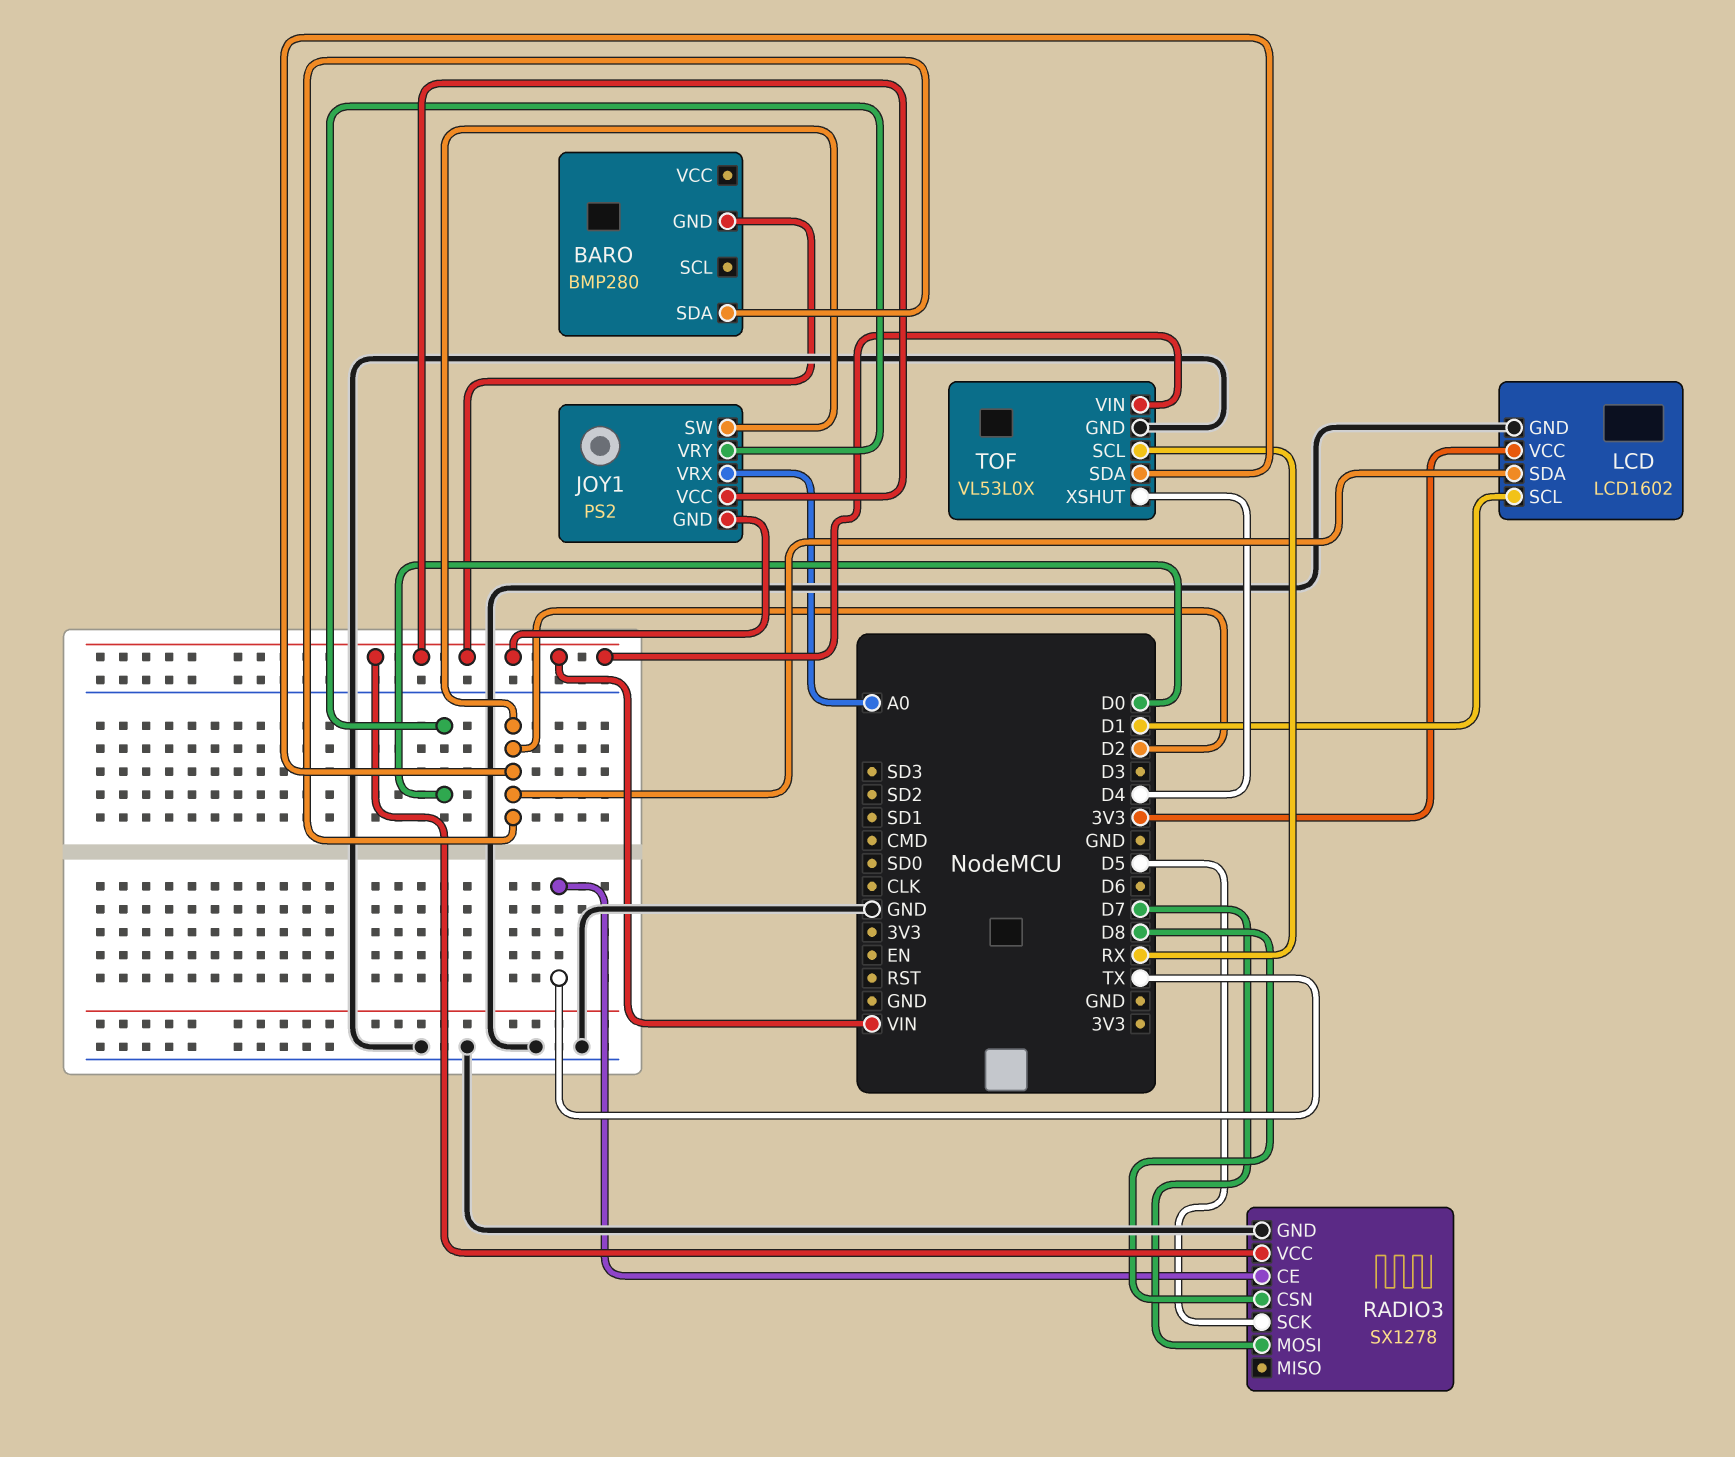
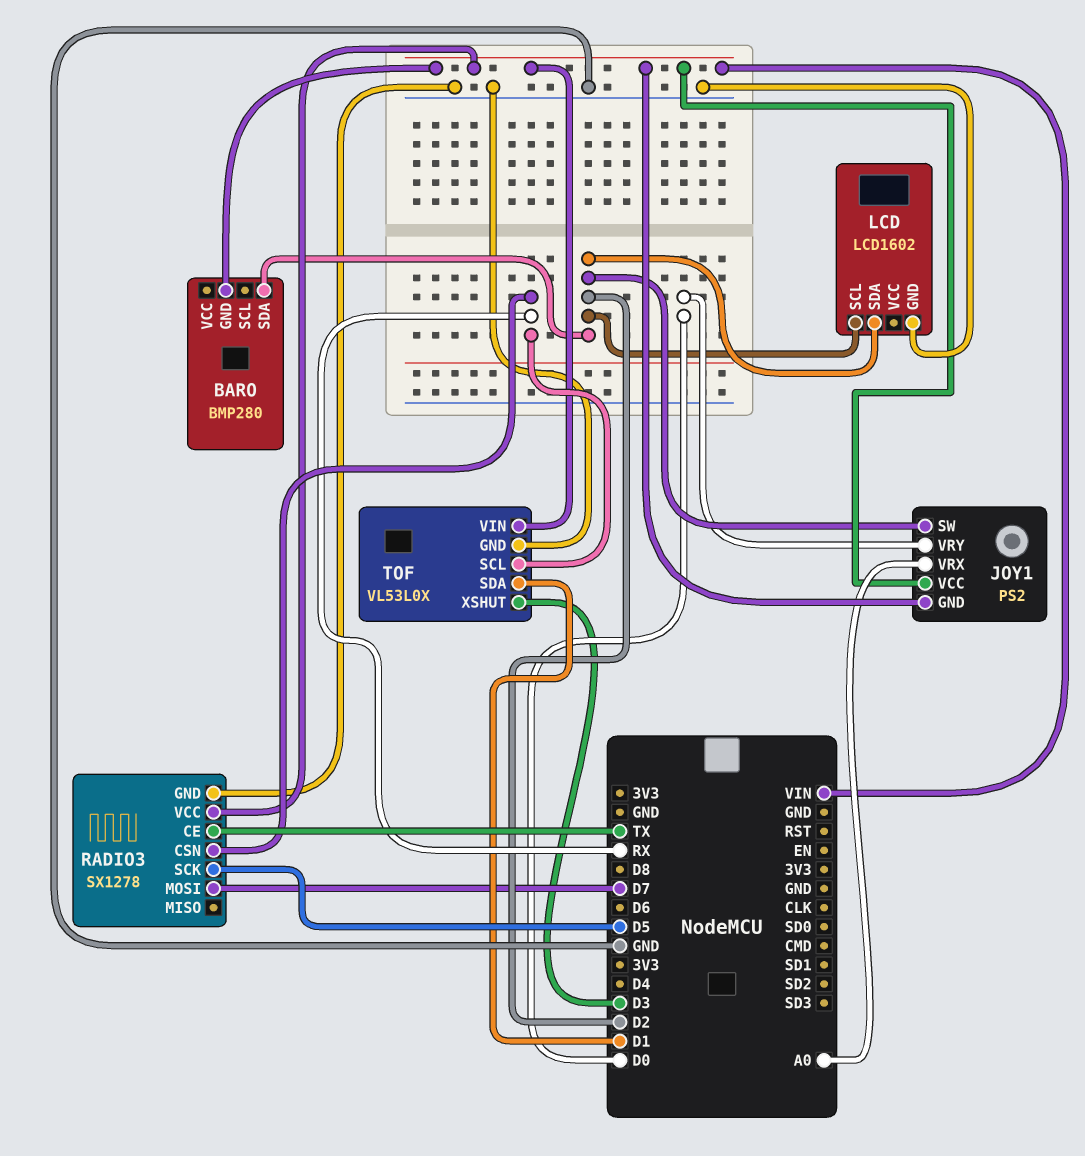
LCD pin SCL: D1 -> D2
LCD pin VCC: 3V3 -> none
RADIO3 pin CSN: D8 -> RX
TOF pin SDA: D2 -> D1
TOF pin XSHUT: D4 -> D3

